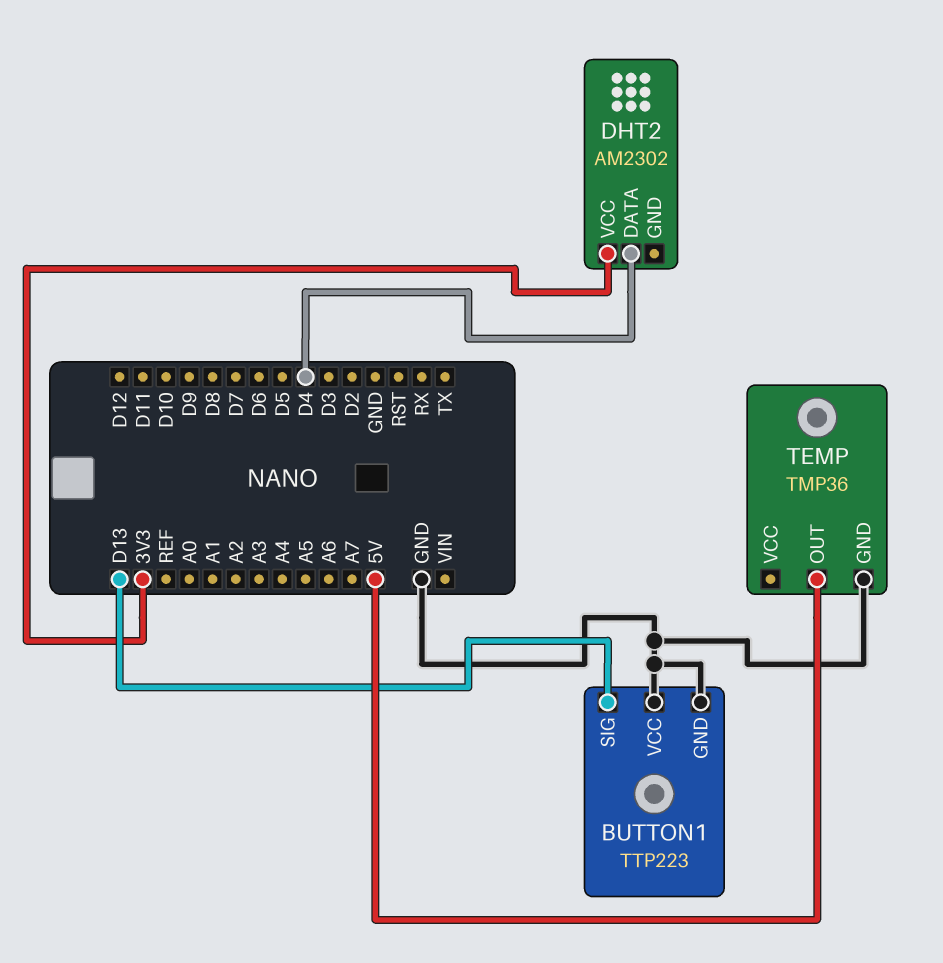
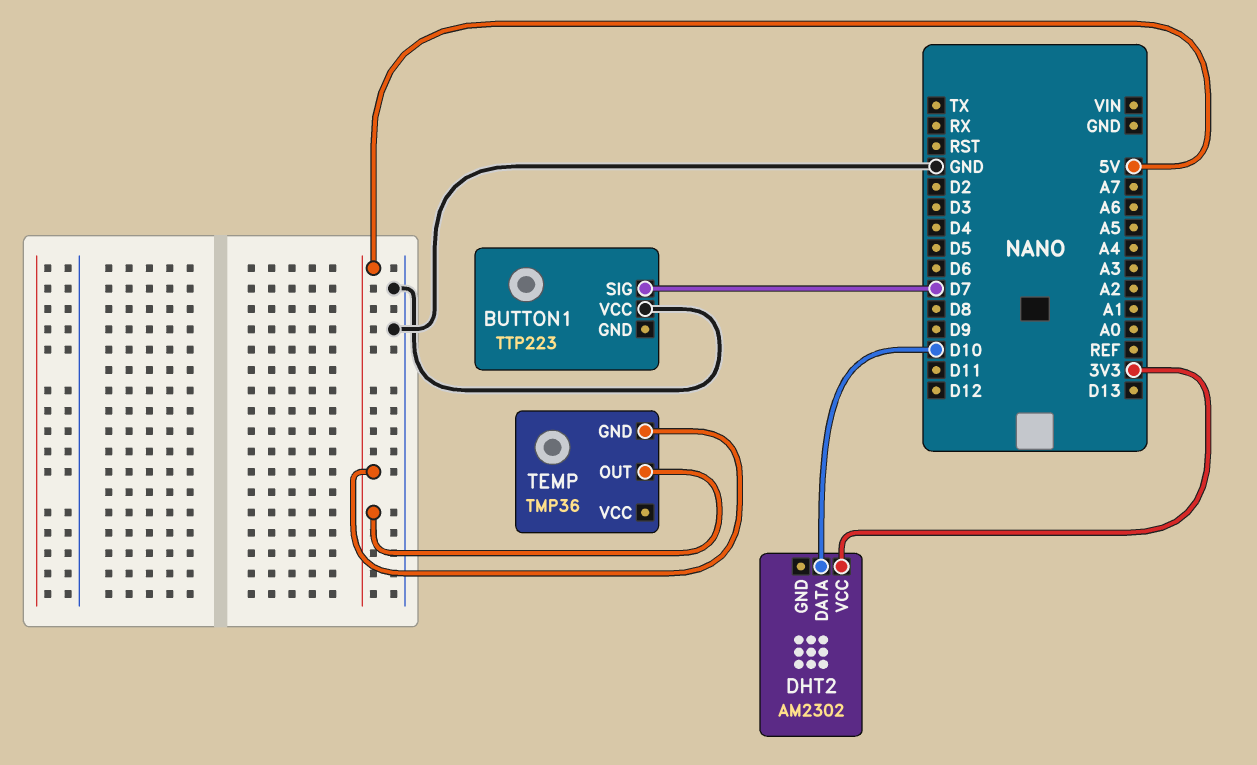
BUTTON1 pin GND: GND -> none
BUTTON1 pin SIG: D13 -> D7
DHT2 pin DATA: D4 -> D10
TEMP pin GND: GND -> 5V

